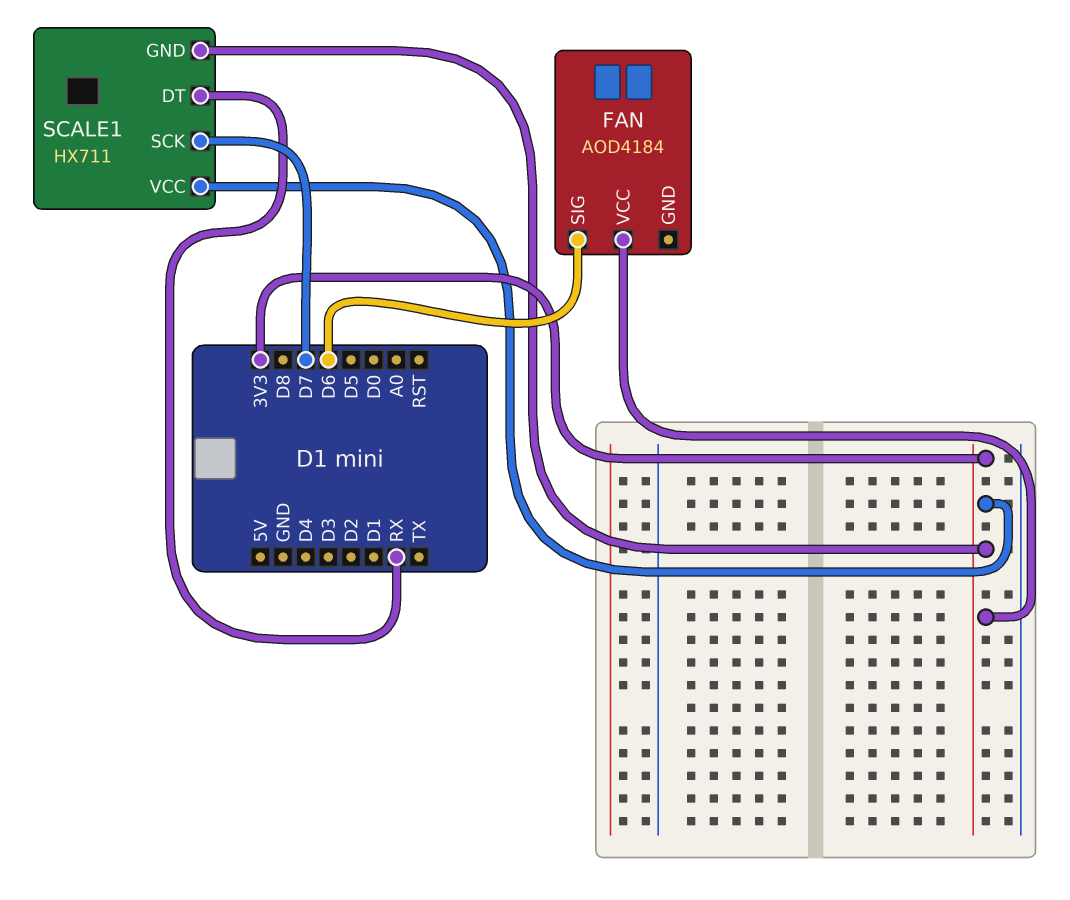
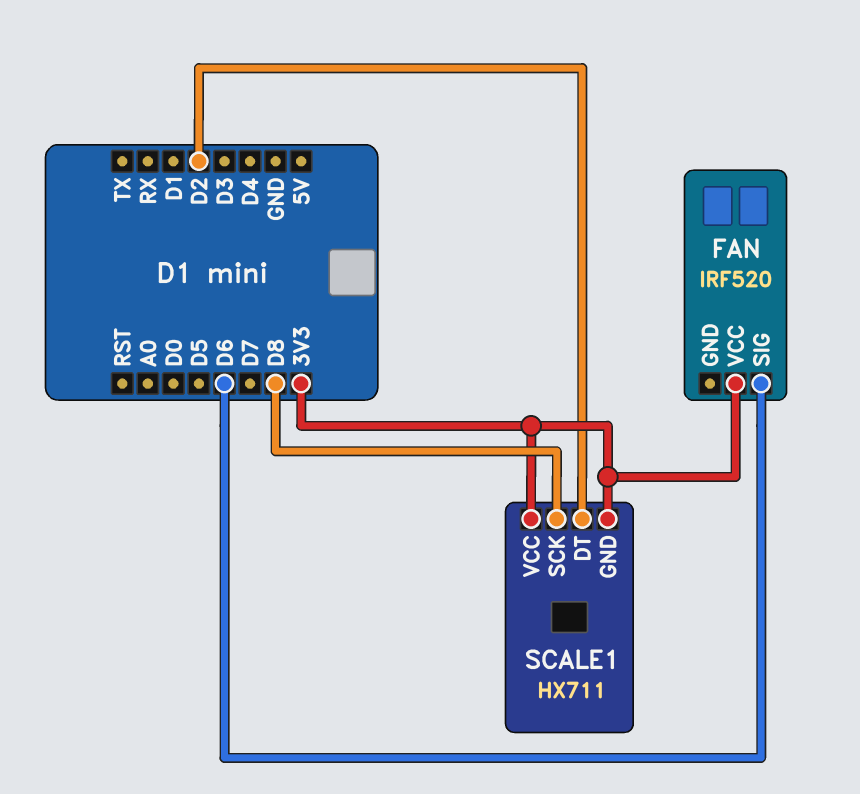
FAN: AOD4184 -> IRF520
SCALE1 pin DT: RX -> D2
SCALE1 pin SCK: D7 -> D8

